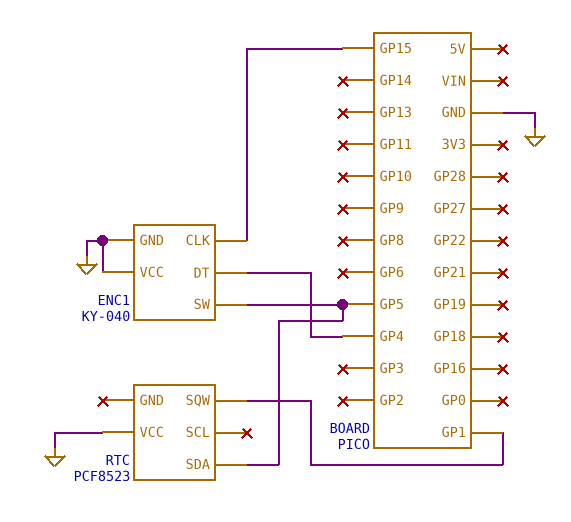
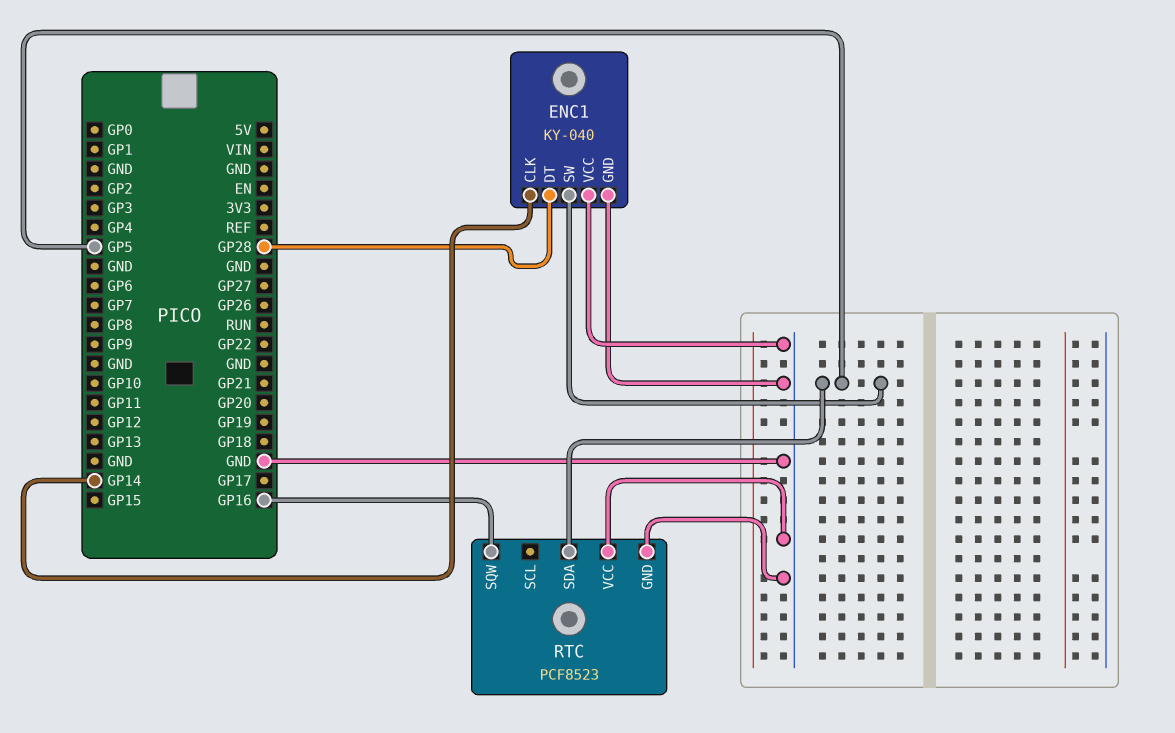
ENC1 pin CLK: GP15 -> GP14
ENC1 pin DT: GP4 -> GP28
RTC pin GND: none -> GND
RTC pin SQW: GP1 -> GP16

